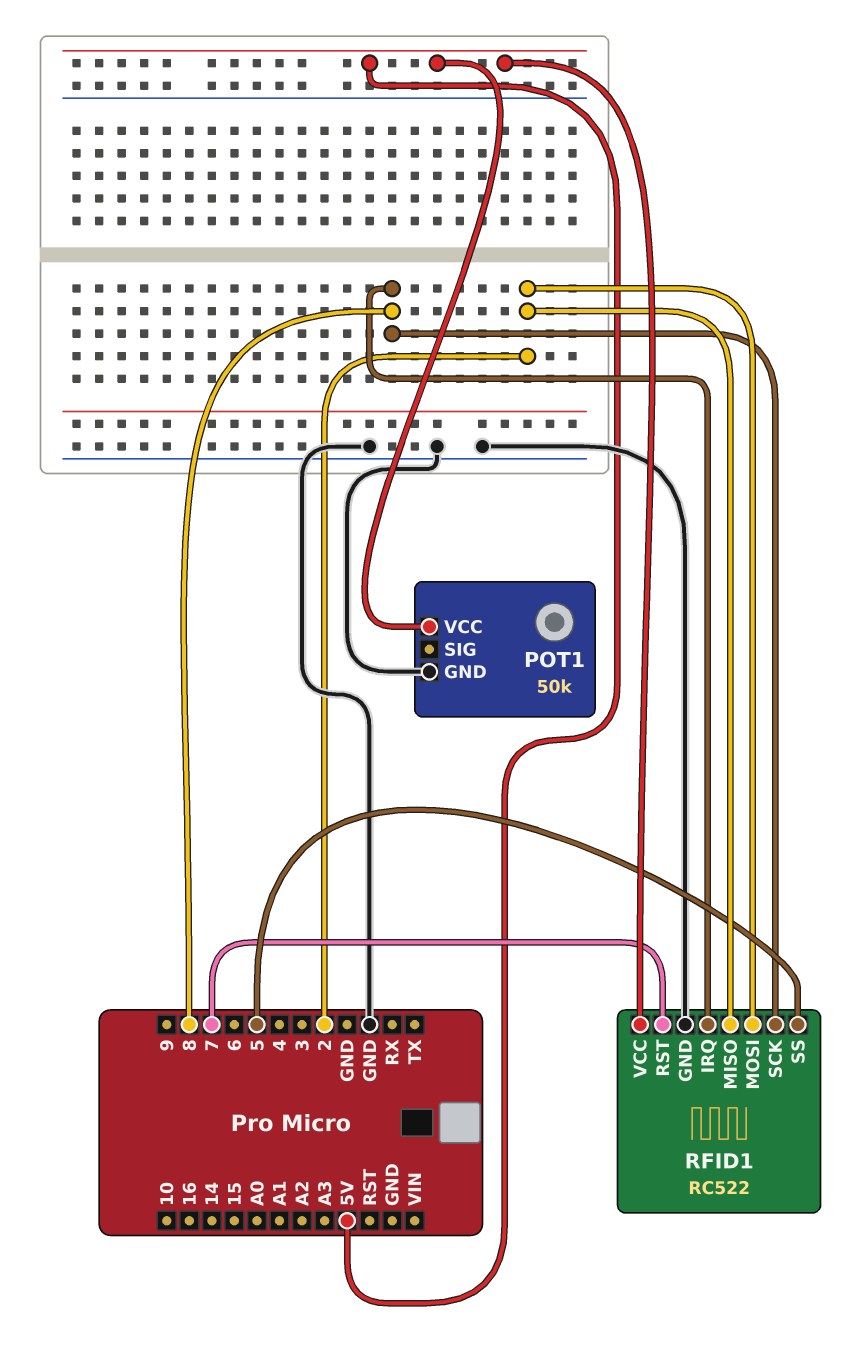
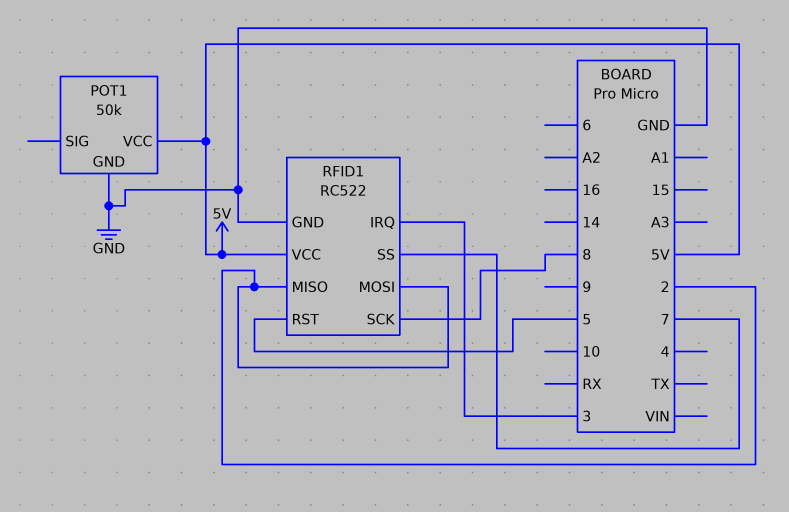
RFID1 pin IRQ: 8 -> 3
RFID1 pin RST: 7 -> 5
RFID1 pin SS: 5 -> 7

